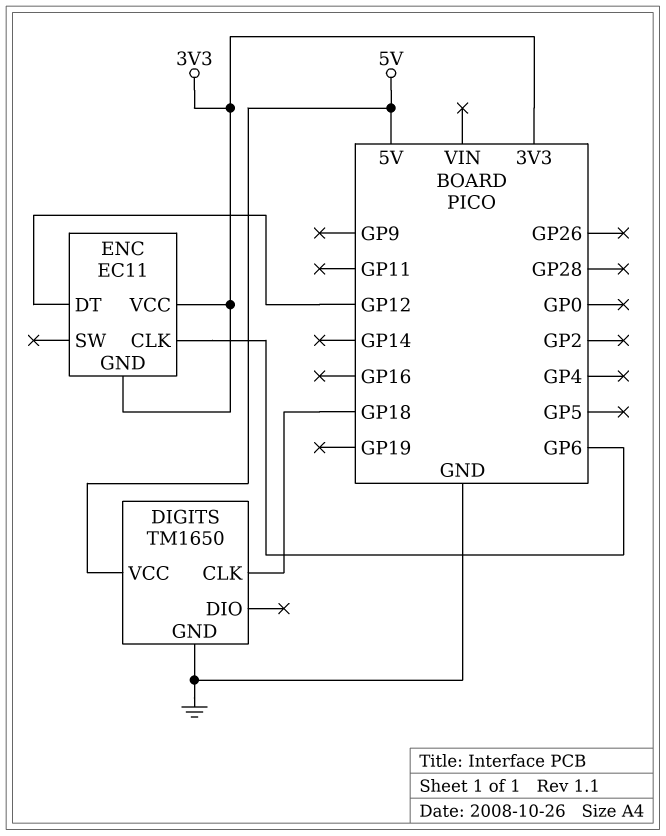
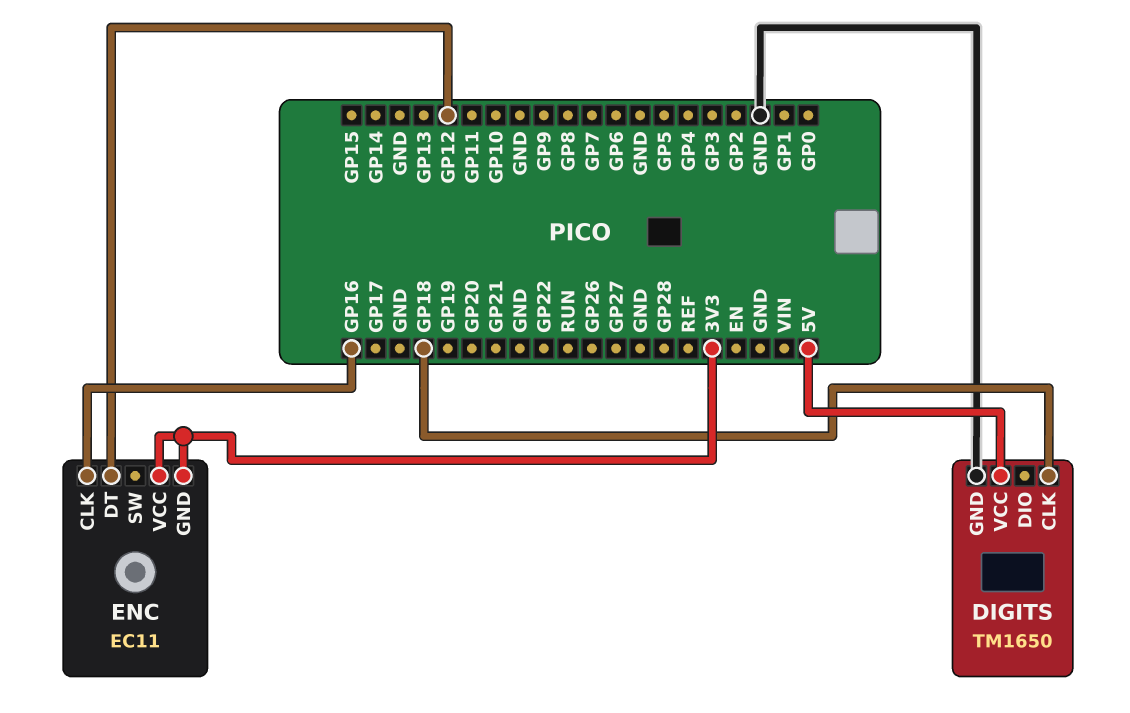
ENC pin CLK: GP6 -> GP16

